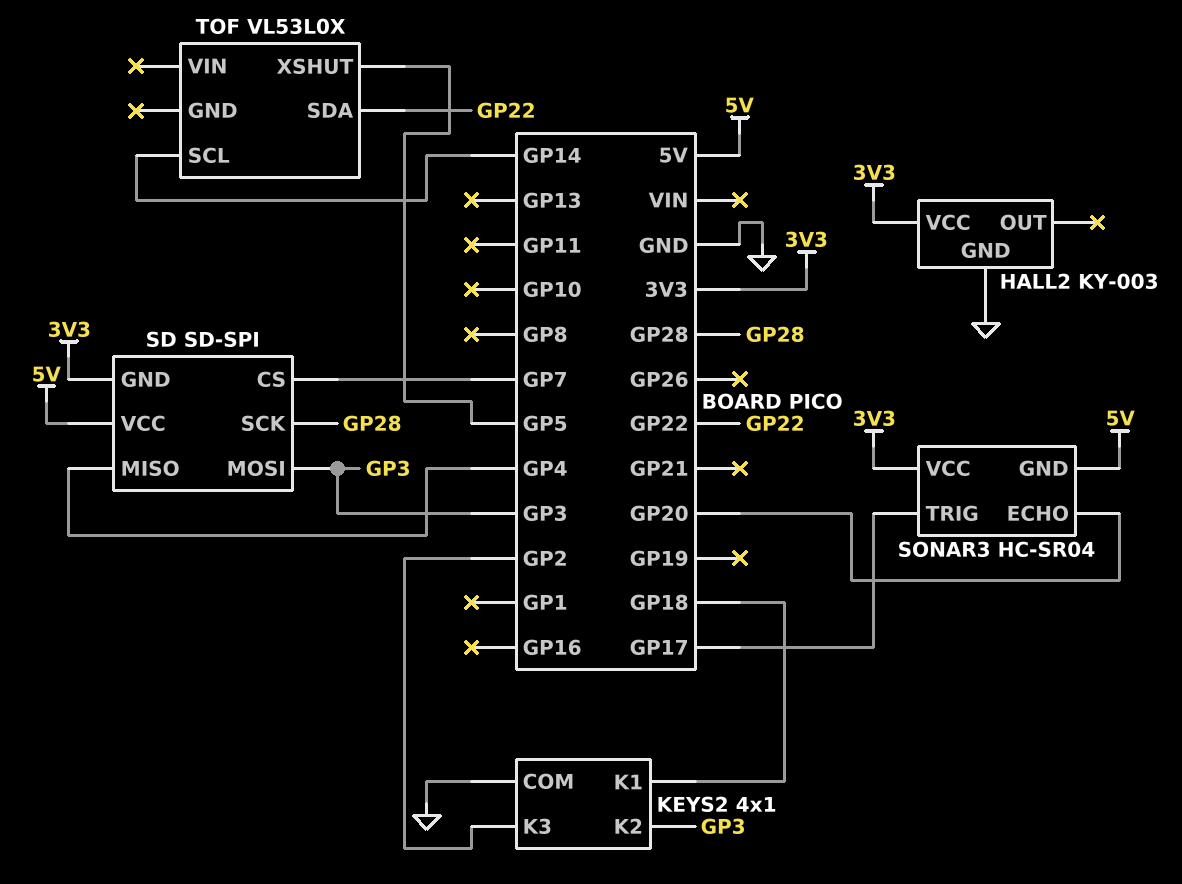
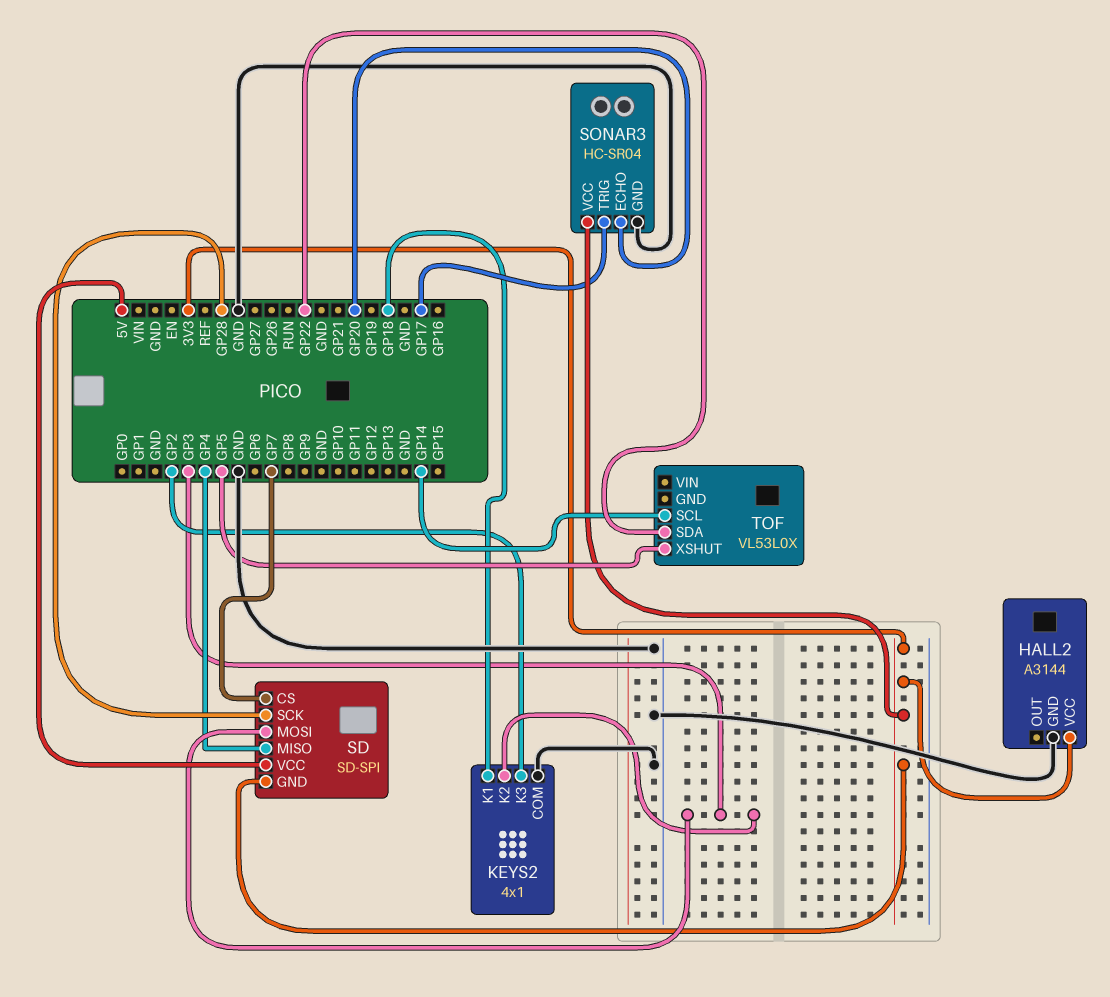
HALL2: KY-003 -> A3144
SONAR3 pin GND: 5V -> GND

